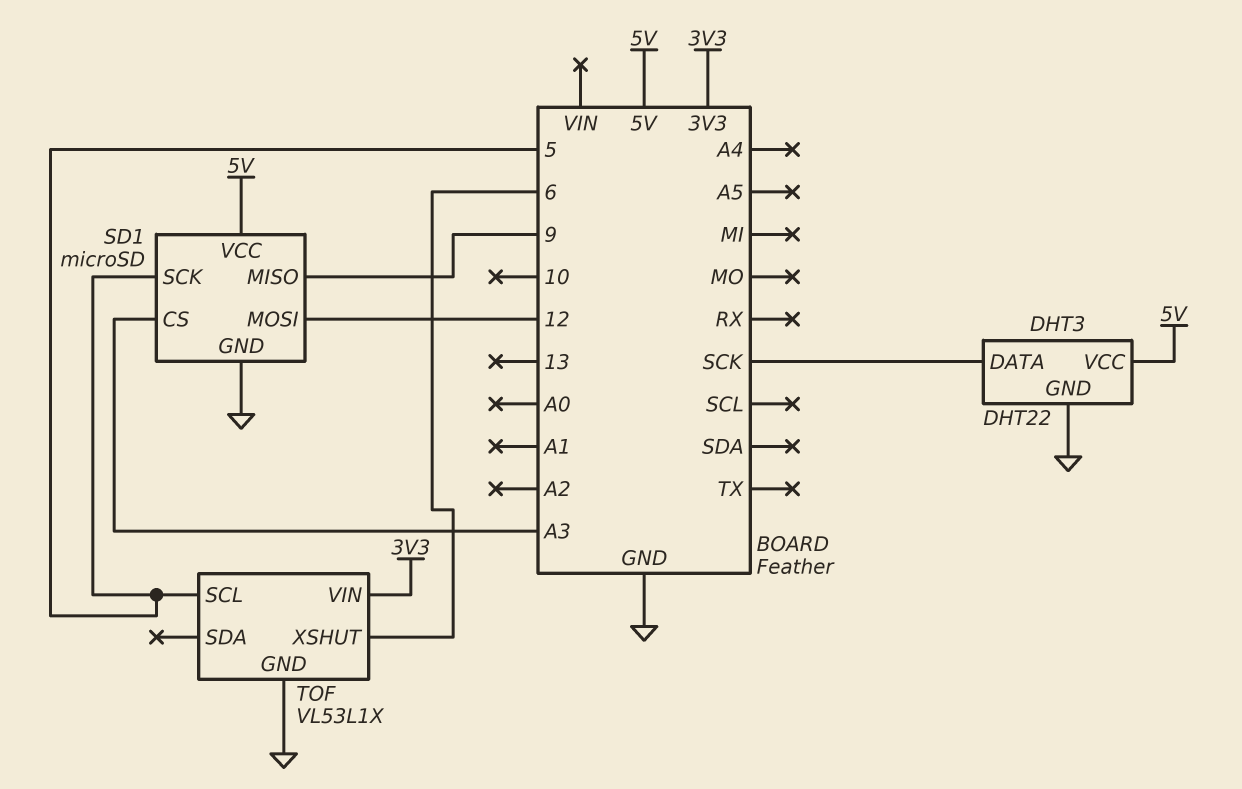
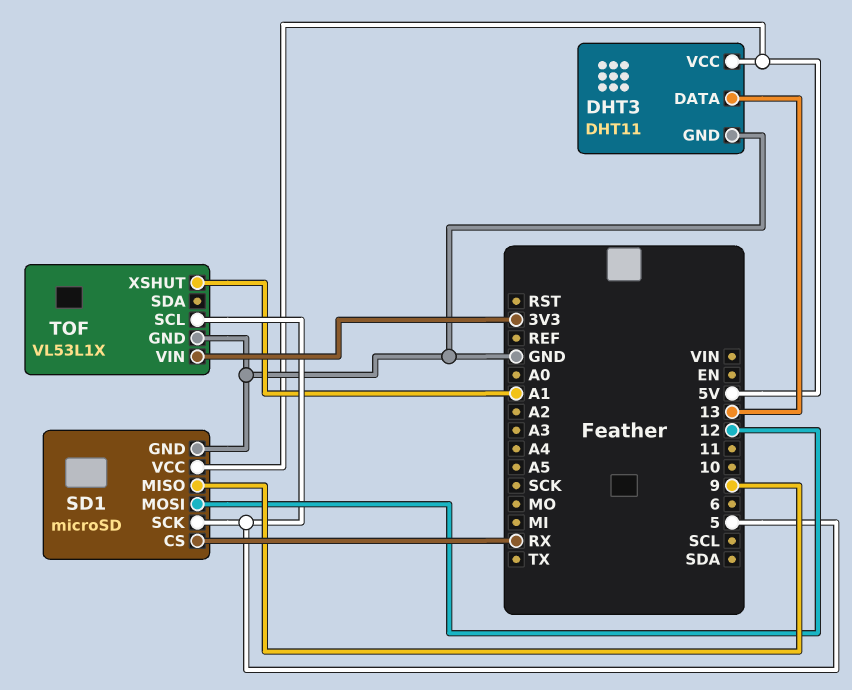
DHT3: DHT22 -> DHT11
DHT3 pin DATA: SCK -> 13
SD1 pin CS: A3 -> RX
TOF pin XSHUT: 6 -> A1

